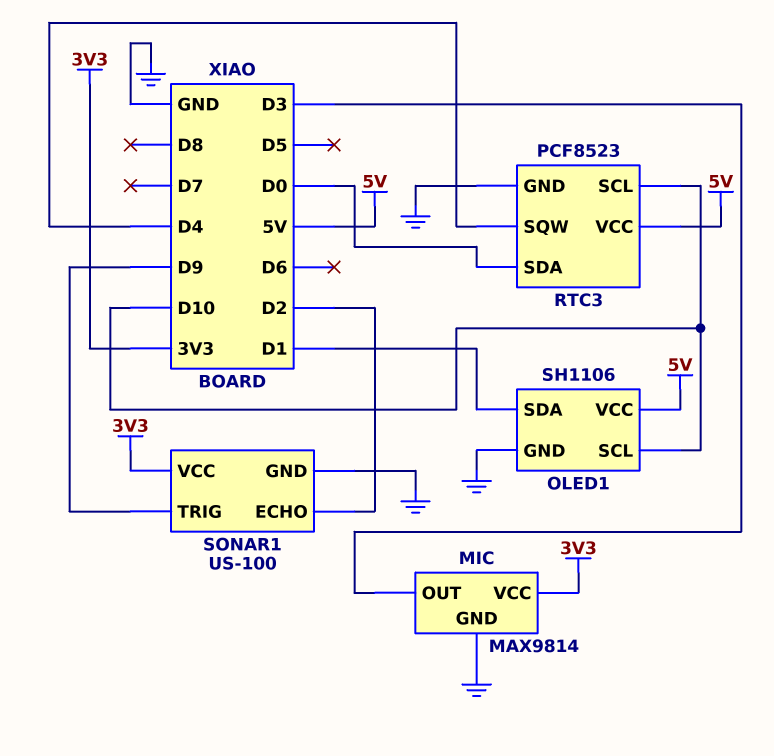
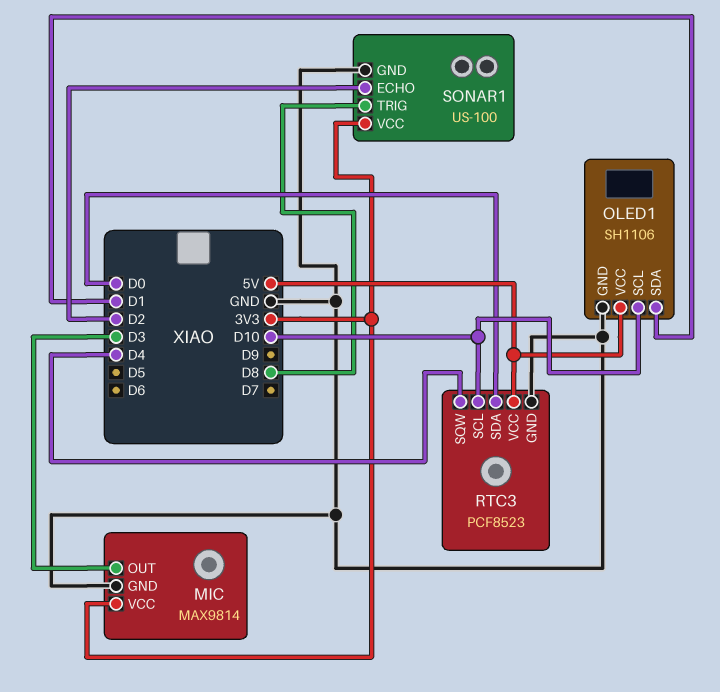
SONAR1 pin TRIG: D9 -> D8

